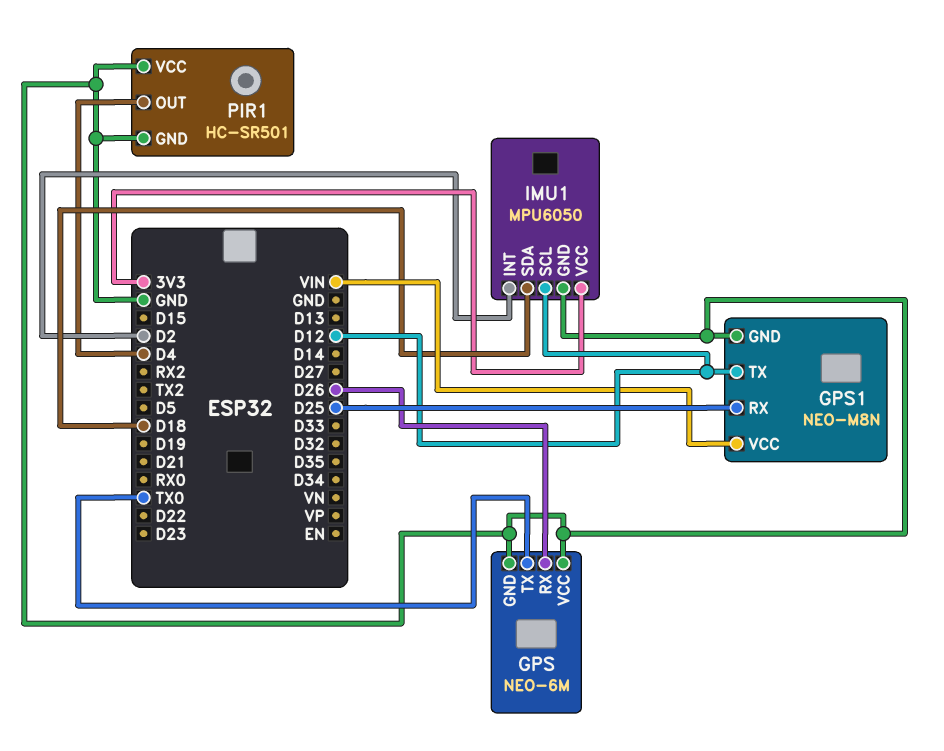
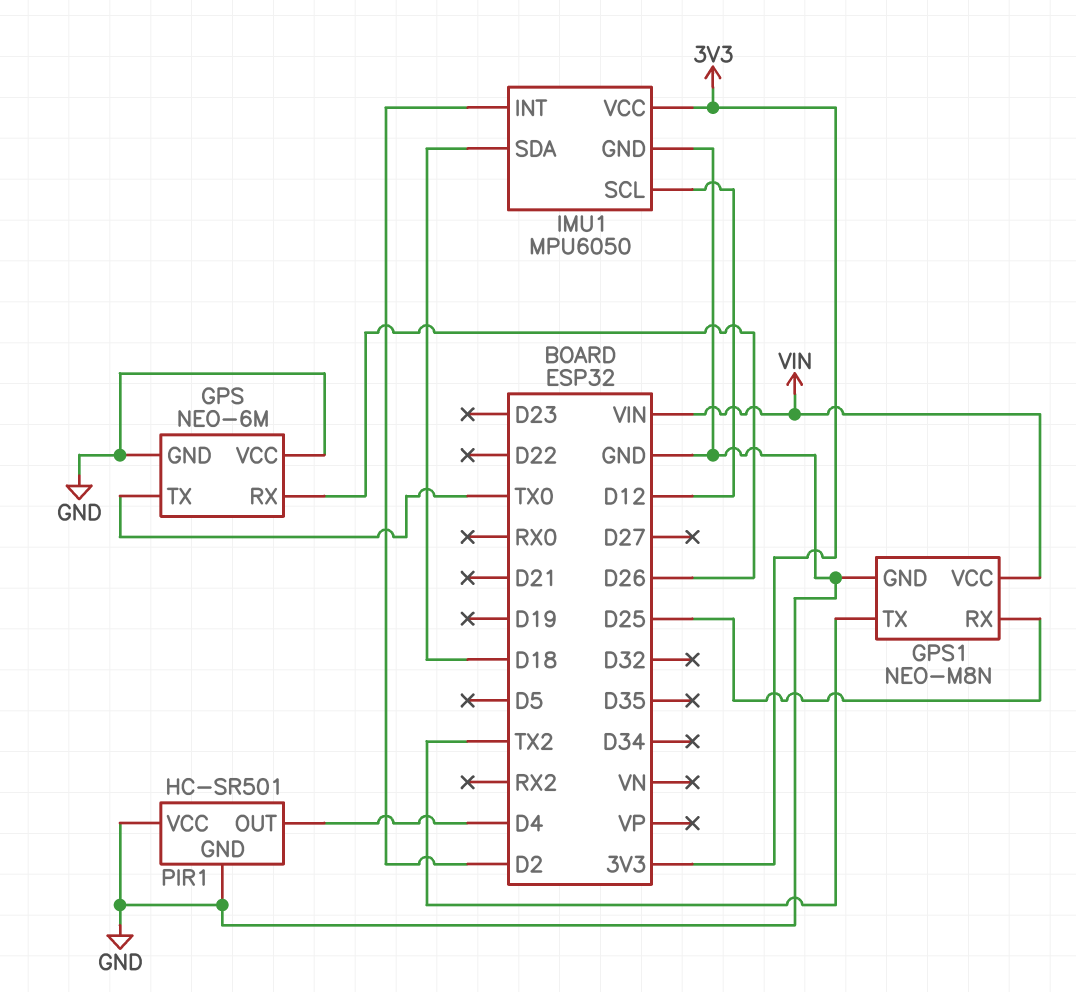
GPS1 pin TX: D12 -> TX2

